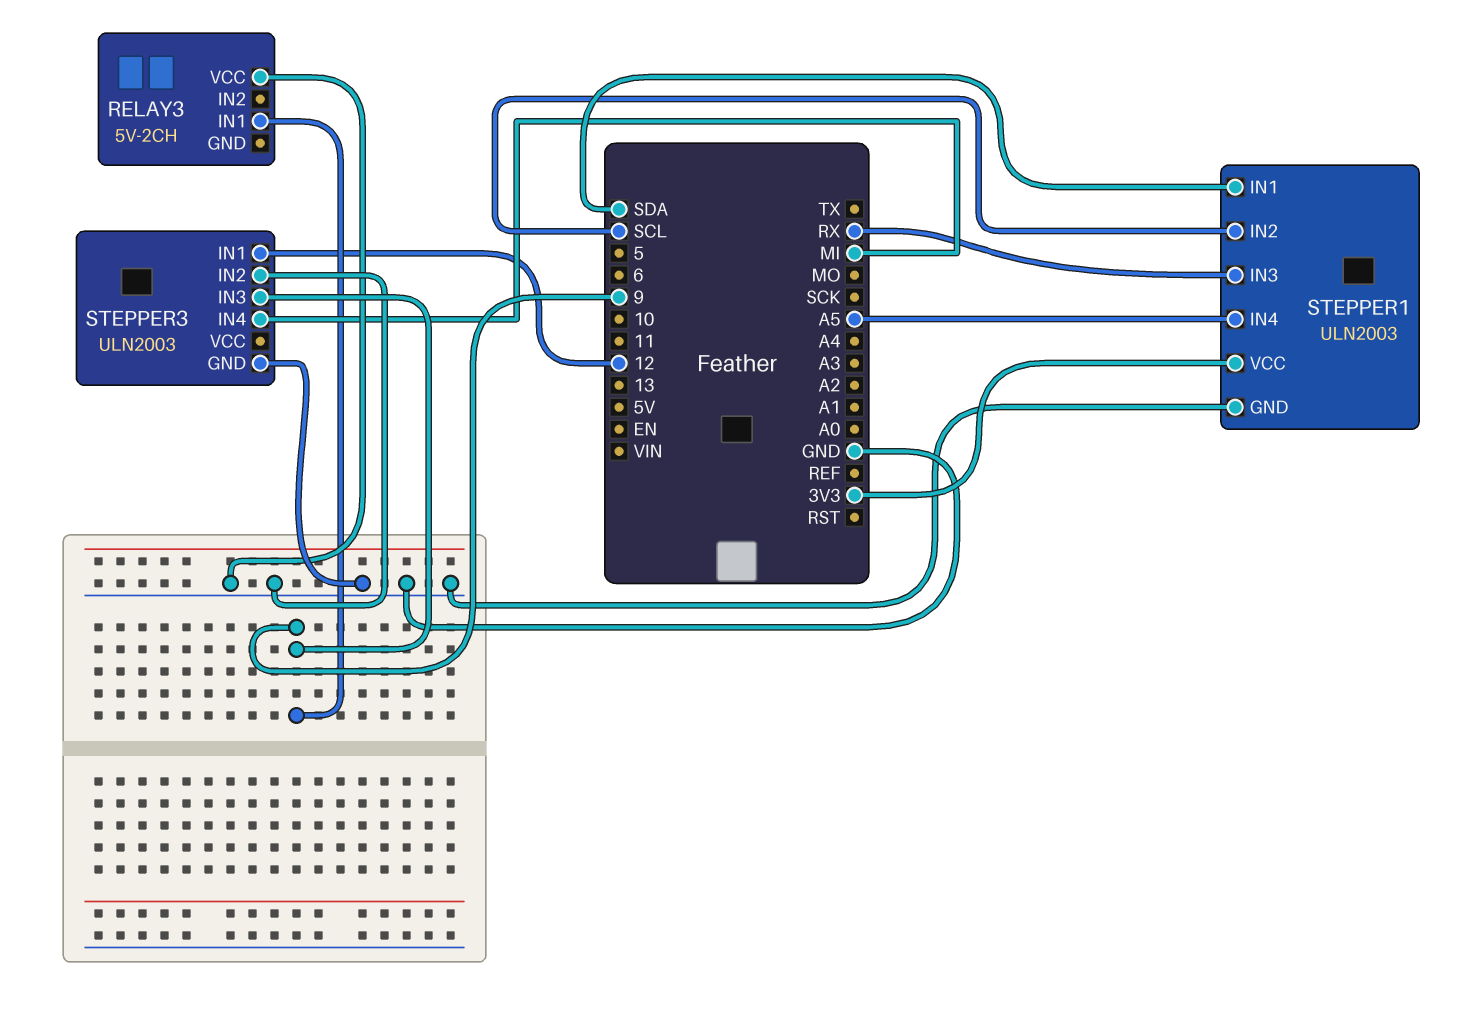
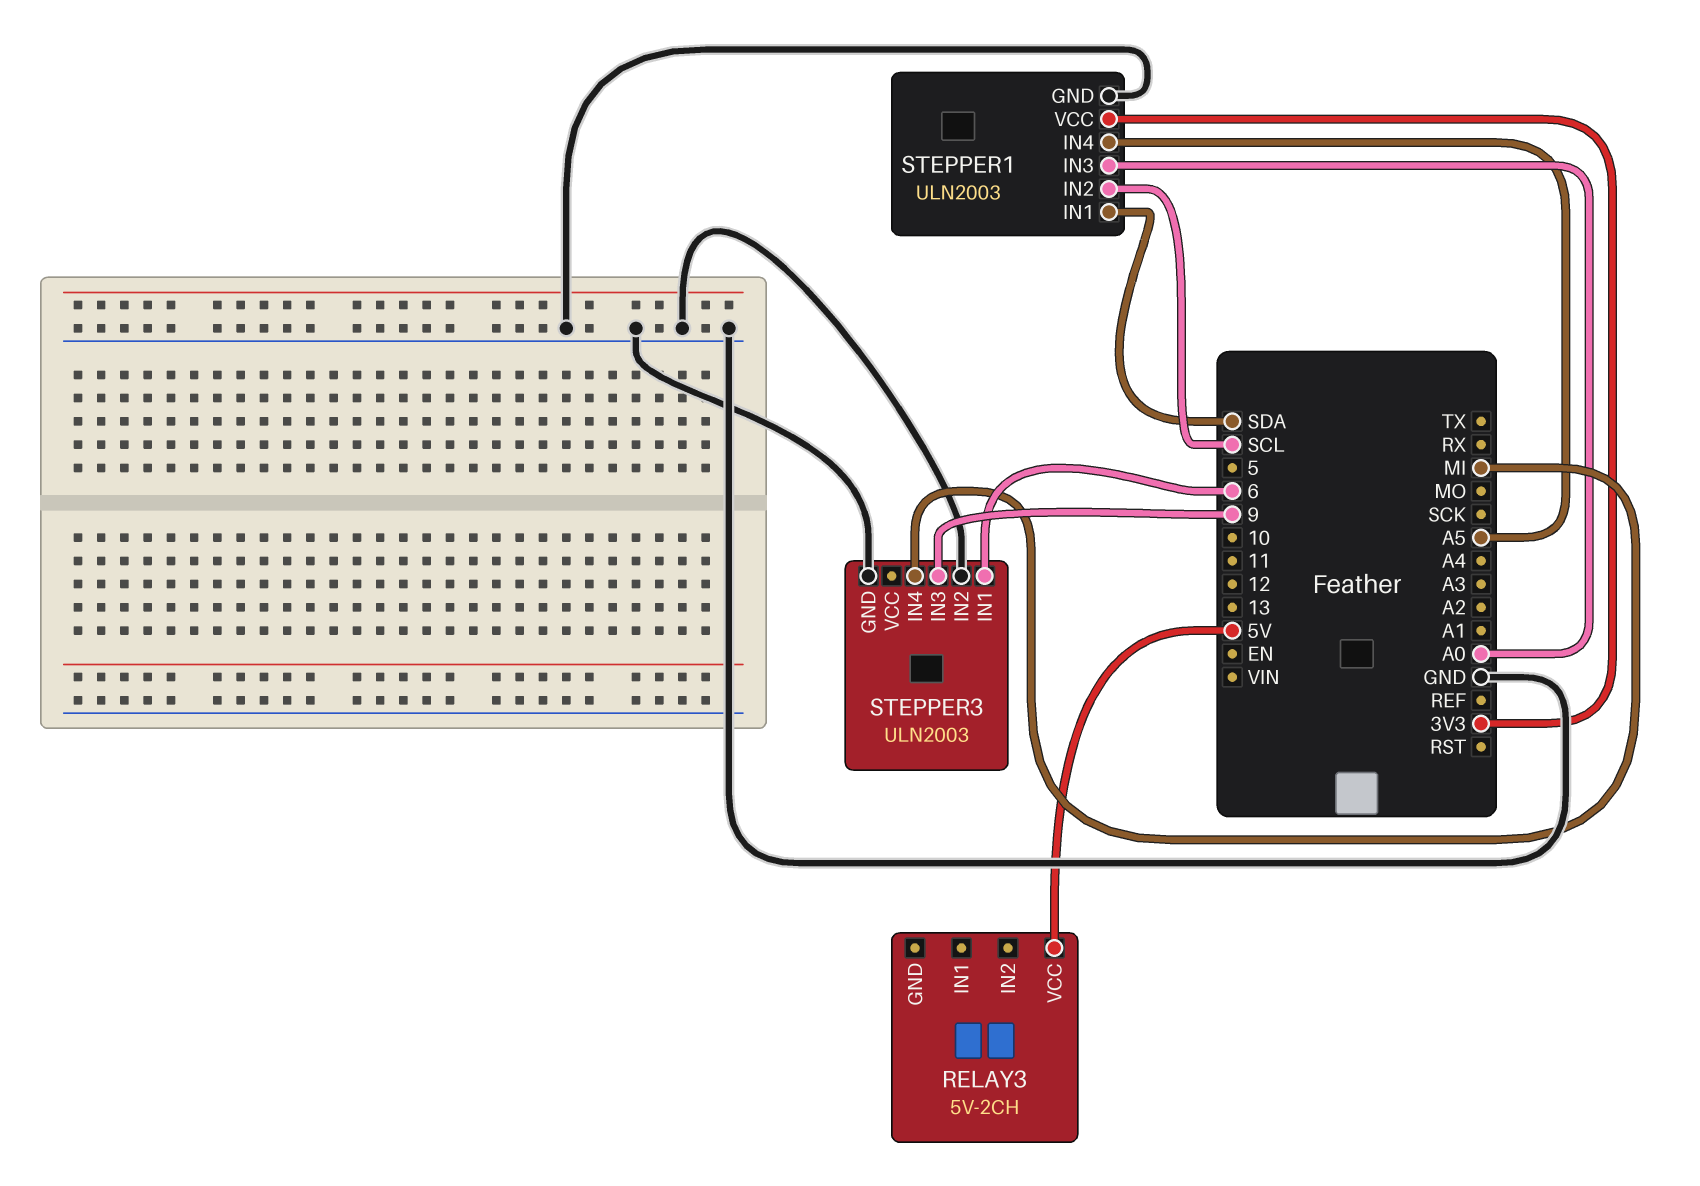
RELAY3 pin IN1: 9 -> none
RELAY3 pin VCC: GND -> 5V
STEPPER1 pin IN3: RX -> A0
STEPPER3 pin IN1: 12 -> 6

